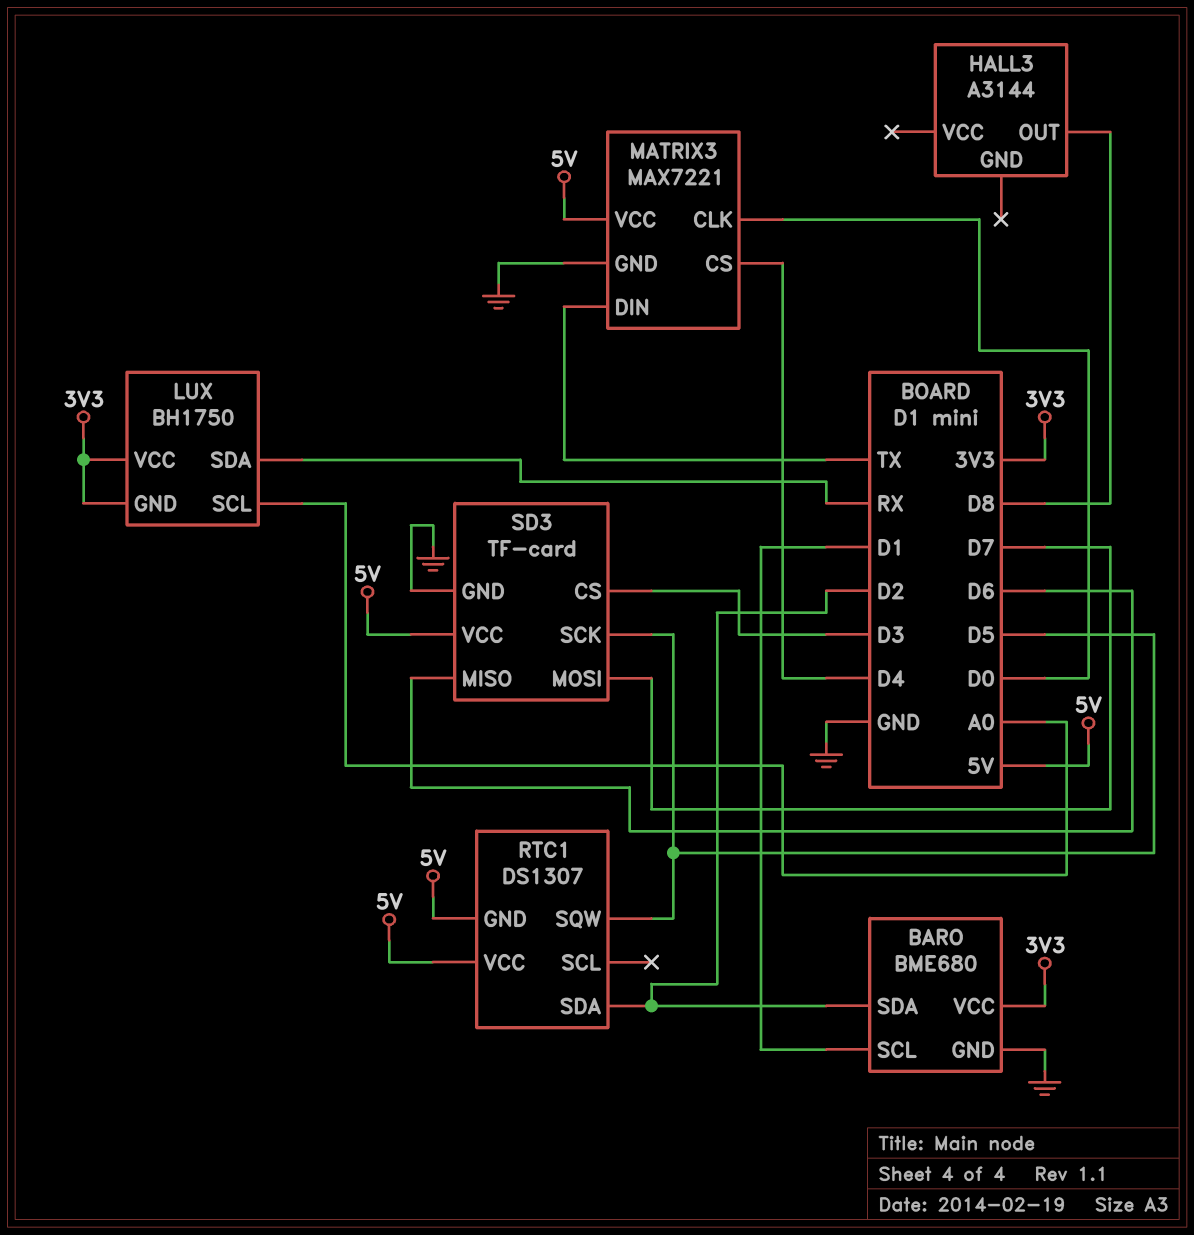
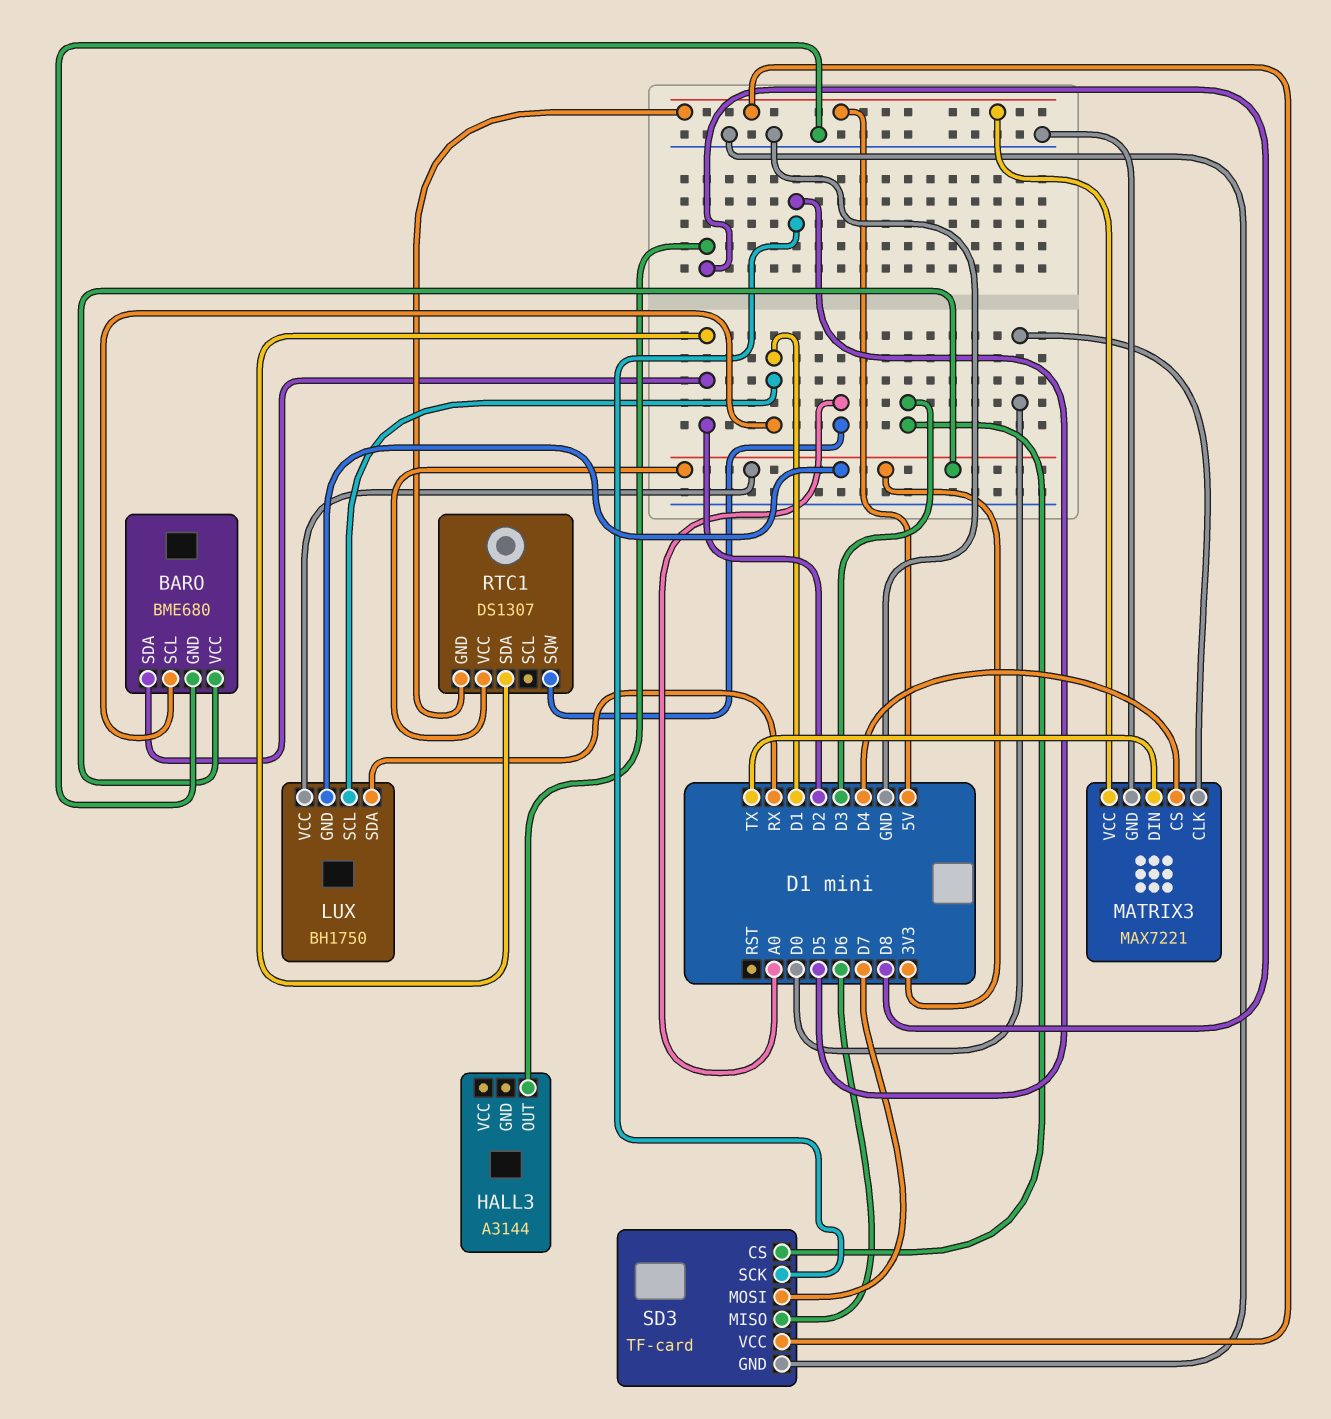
LUX pin SCL: A0 -> D1
RTC1 pin SQW: D5 -> A0
RTC1 pin VCC: 5V -> 3V3

